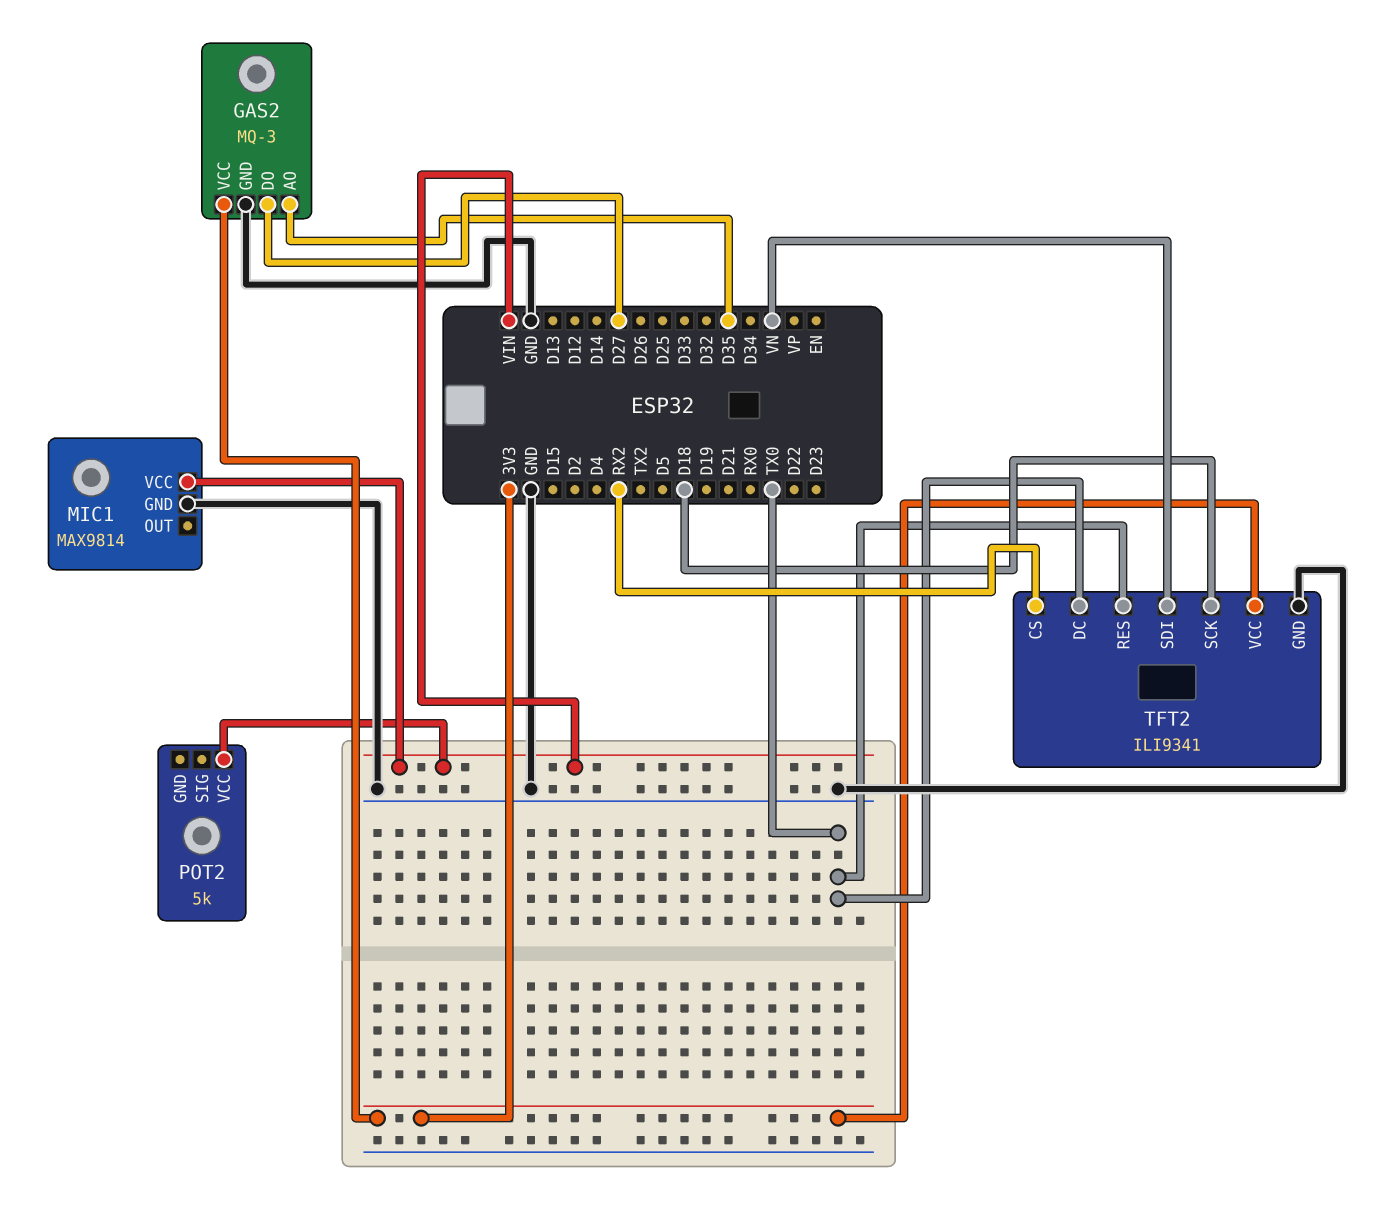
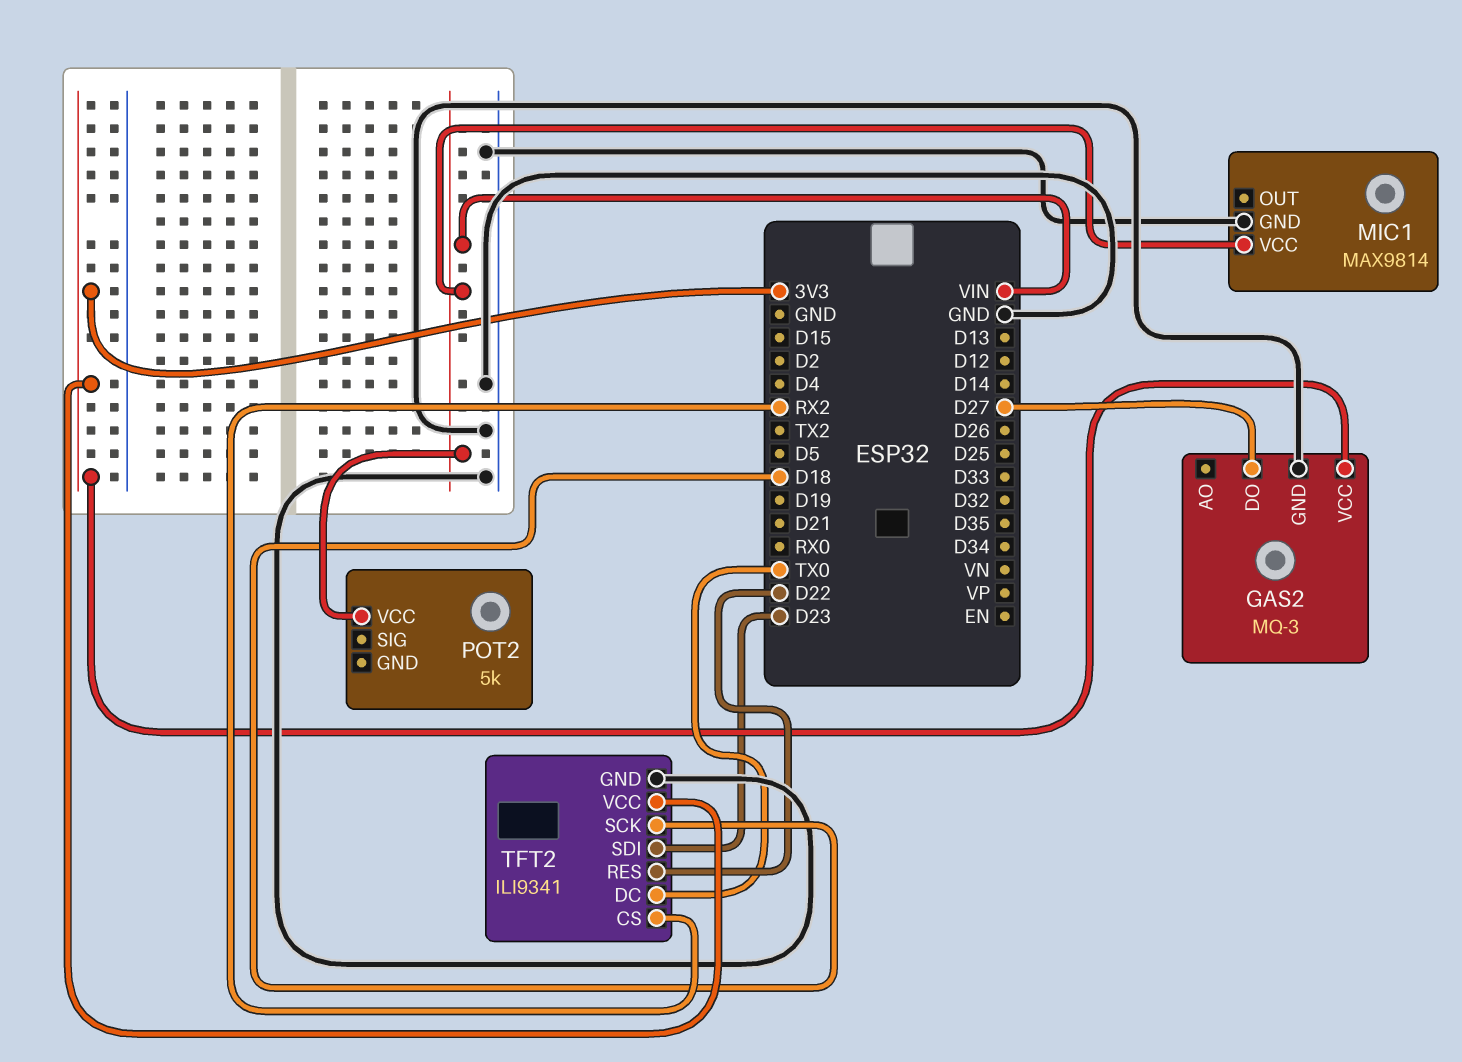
GAS2 pin AO: D35 -> none
TFT2 pin RES: TX0 -> D22
TFT2 pin SDI: VN -> D23

